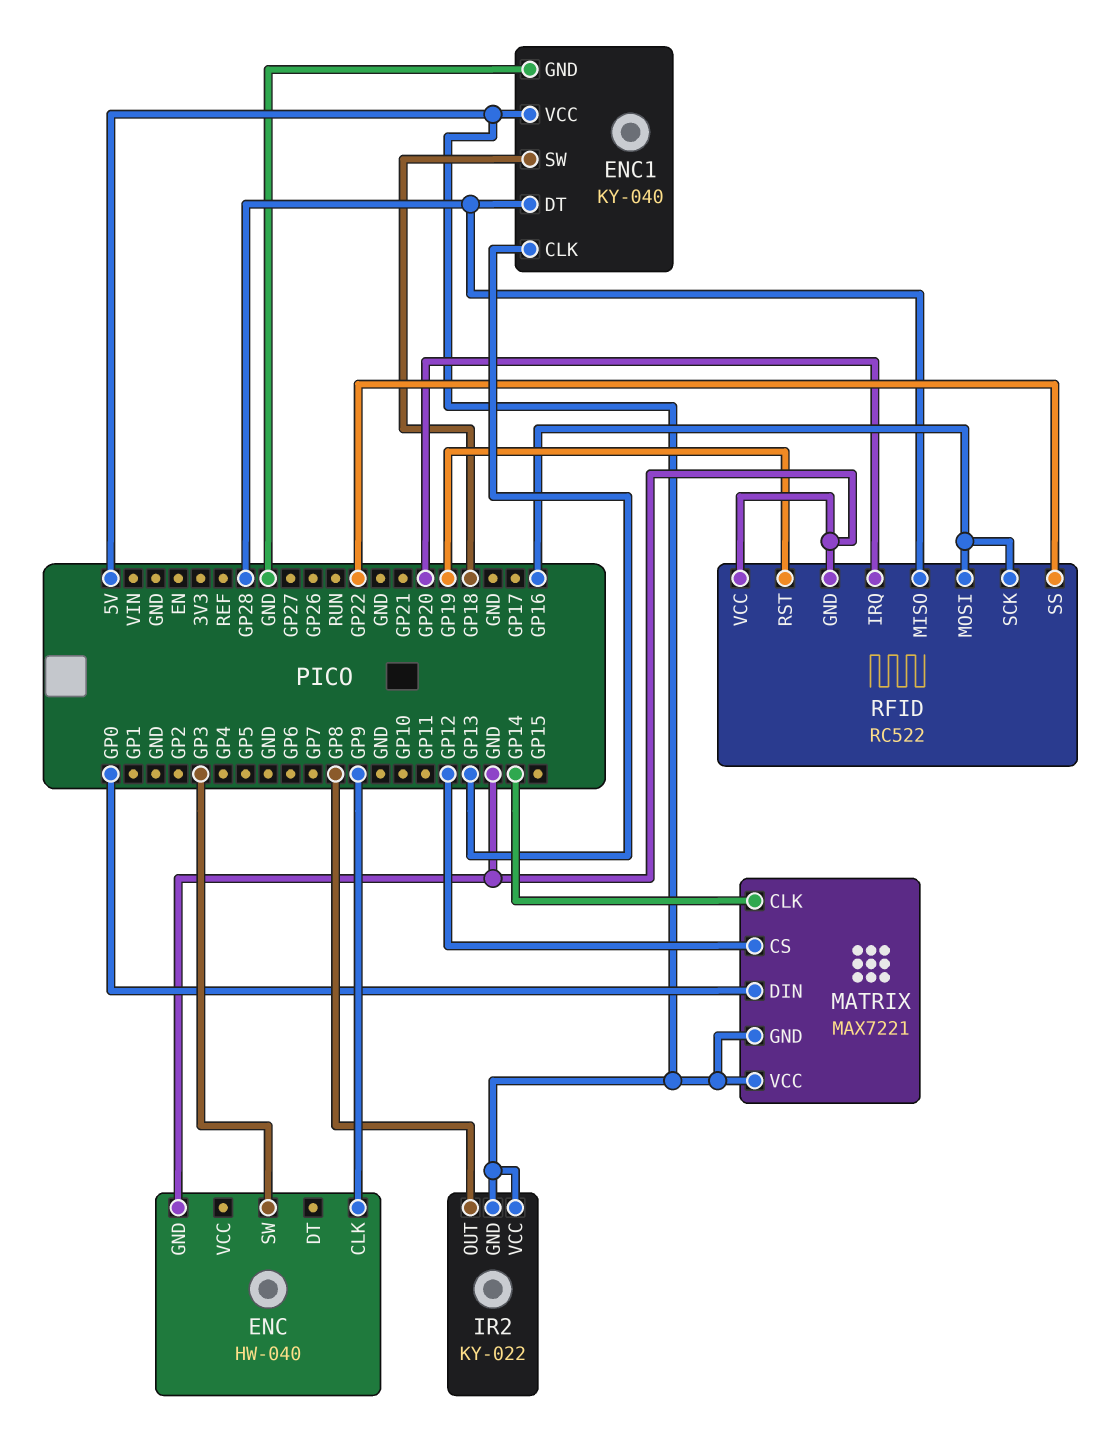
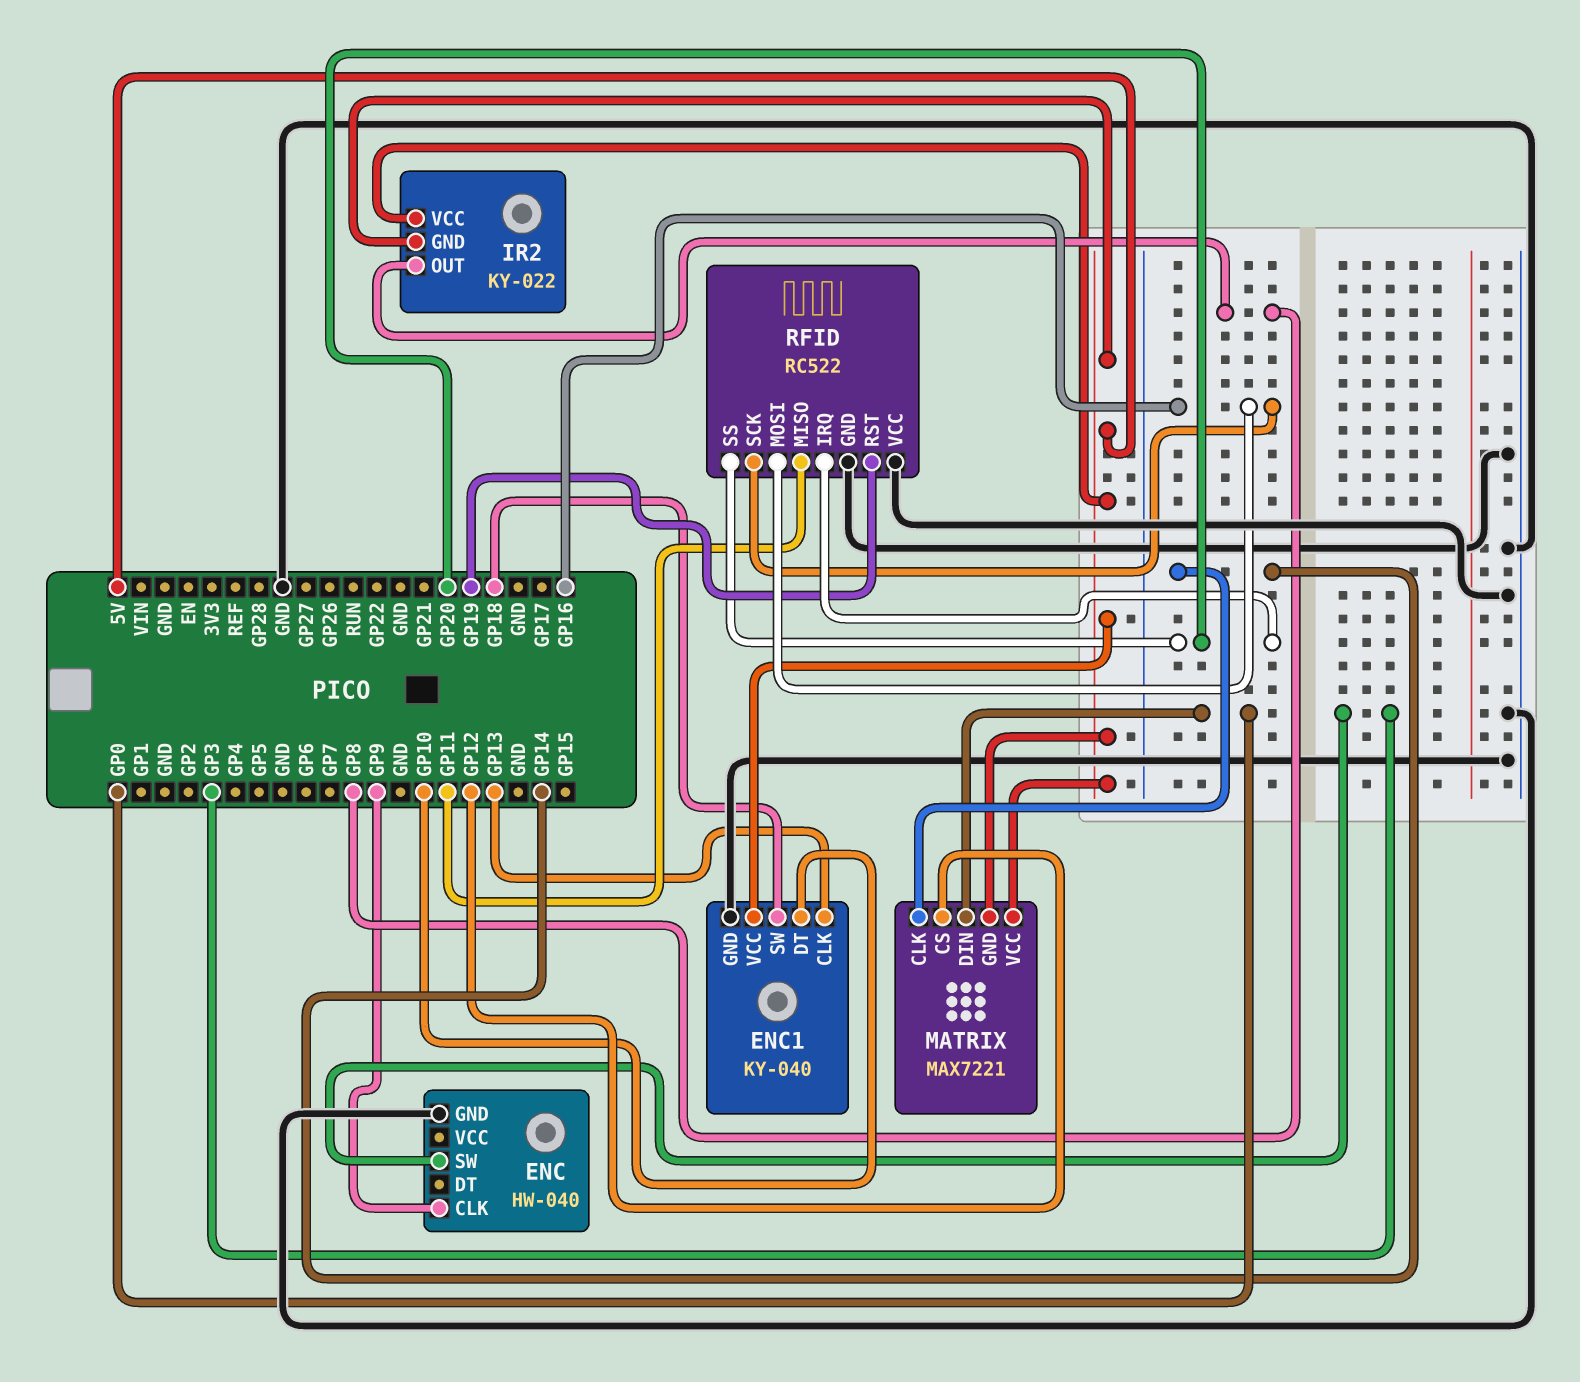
ENC1 pin DT: GP28 -> GP10
RFID pin MISO: GP28 -> GP11
RFID pin SS: GP22 -> GP20

